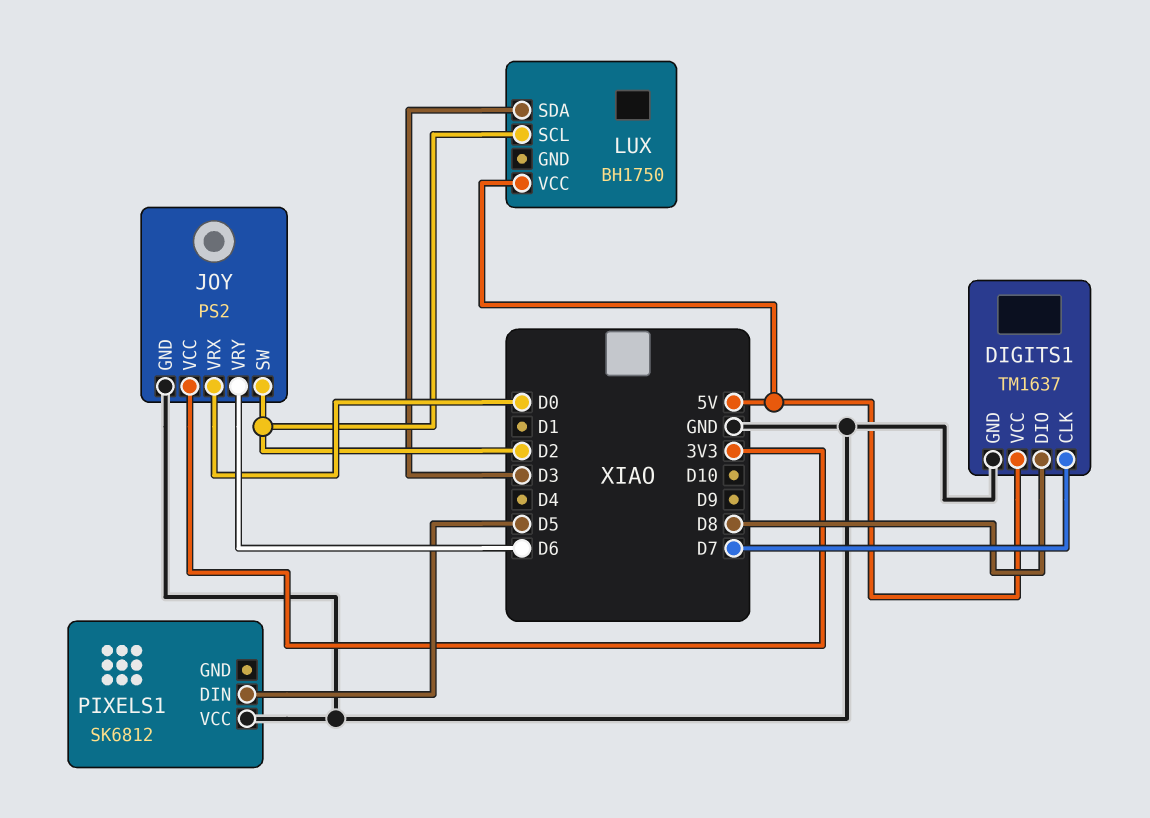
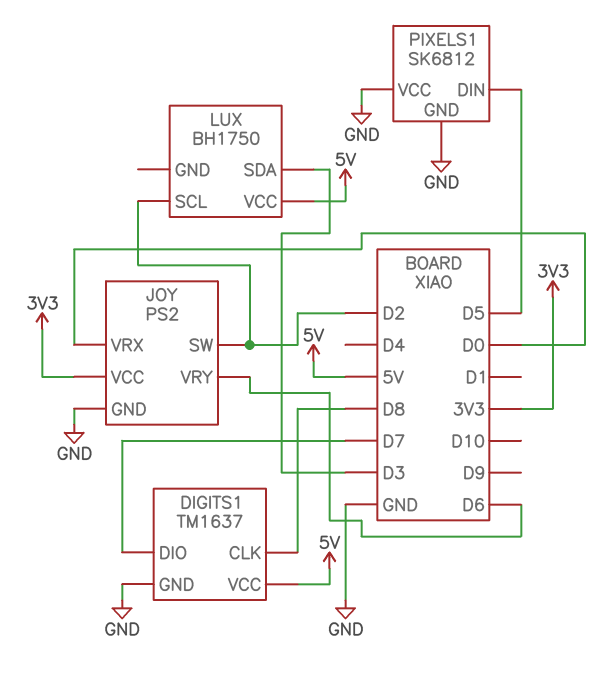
DIGITS1 pin CLK: D7 -> D8
DIGITS1 pin DIO: D8 -> D7
PIXELS1 pin GND: none -> GND

